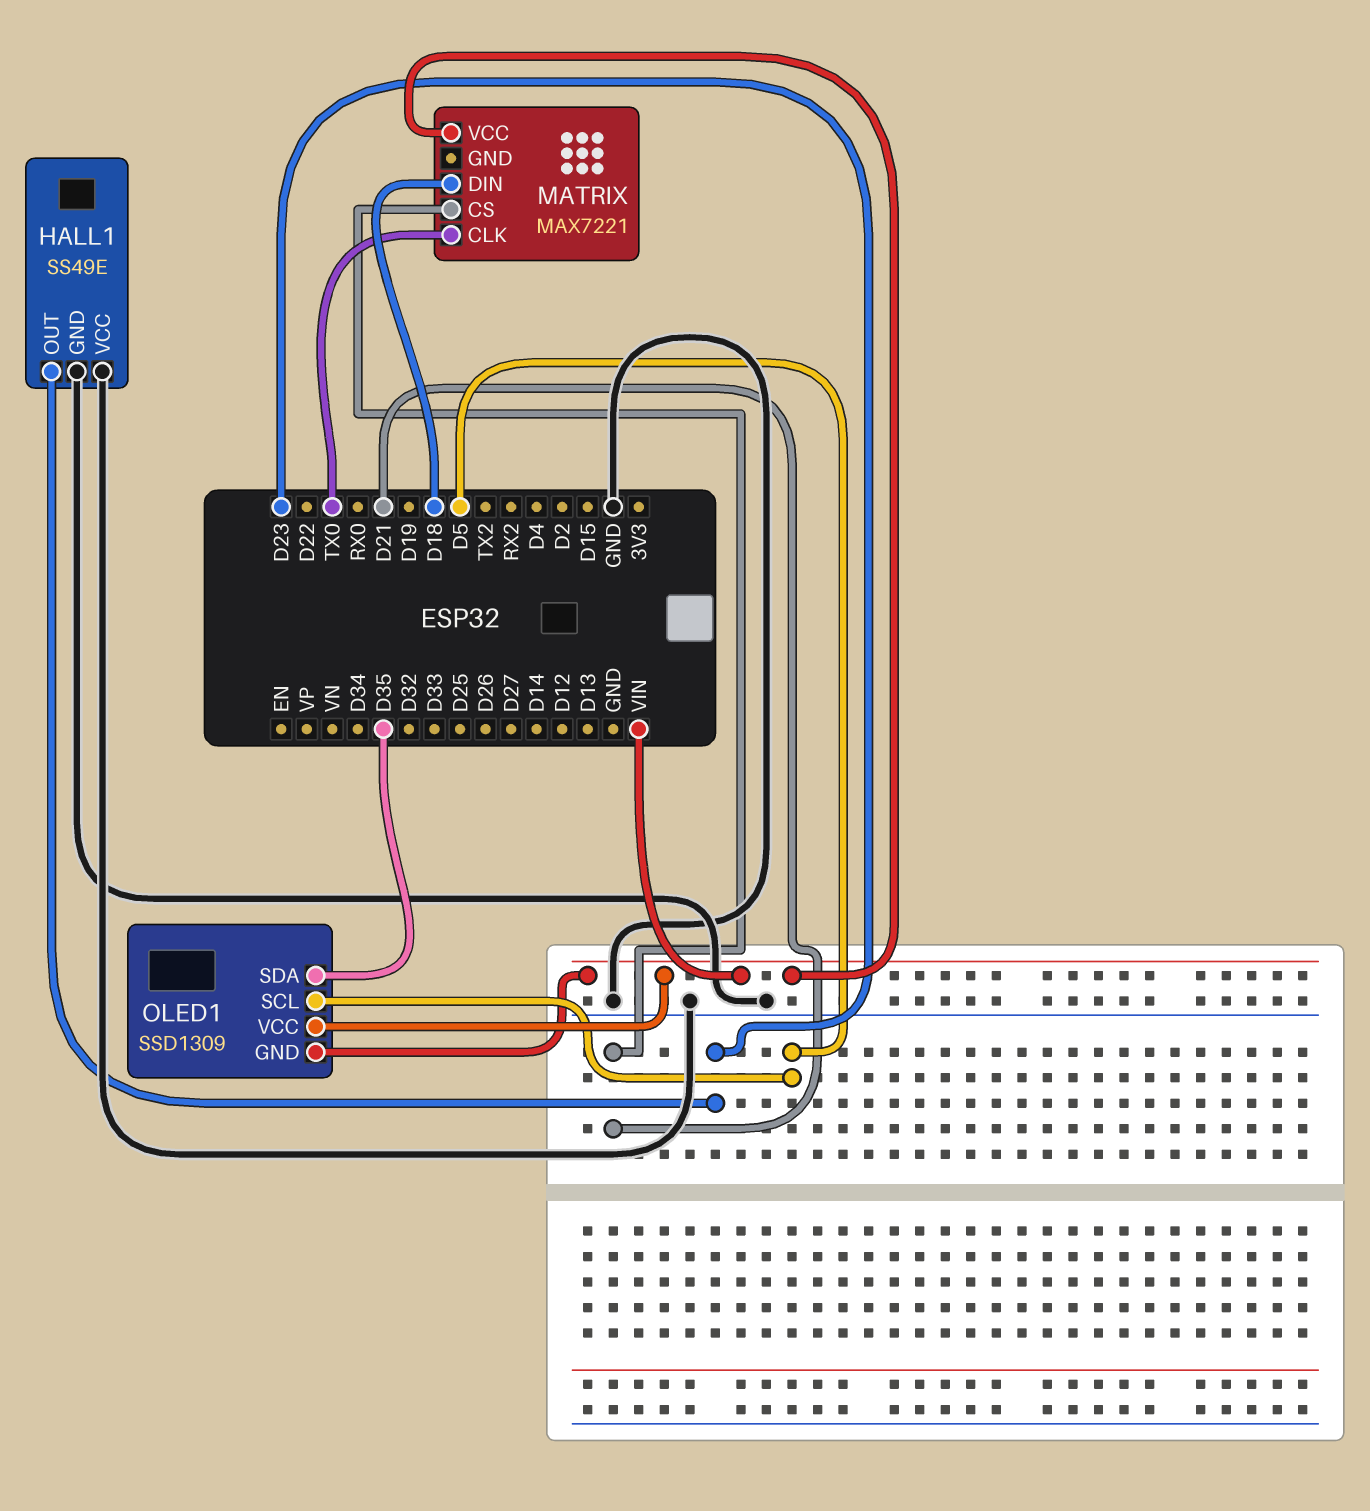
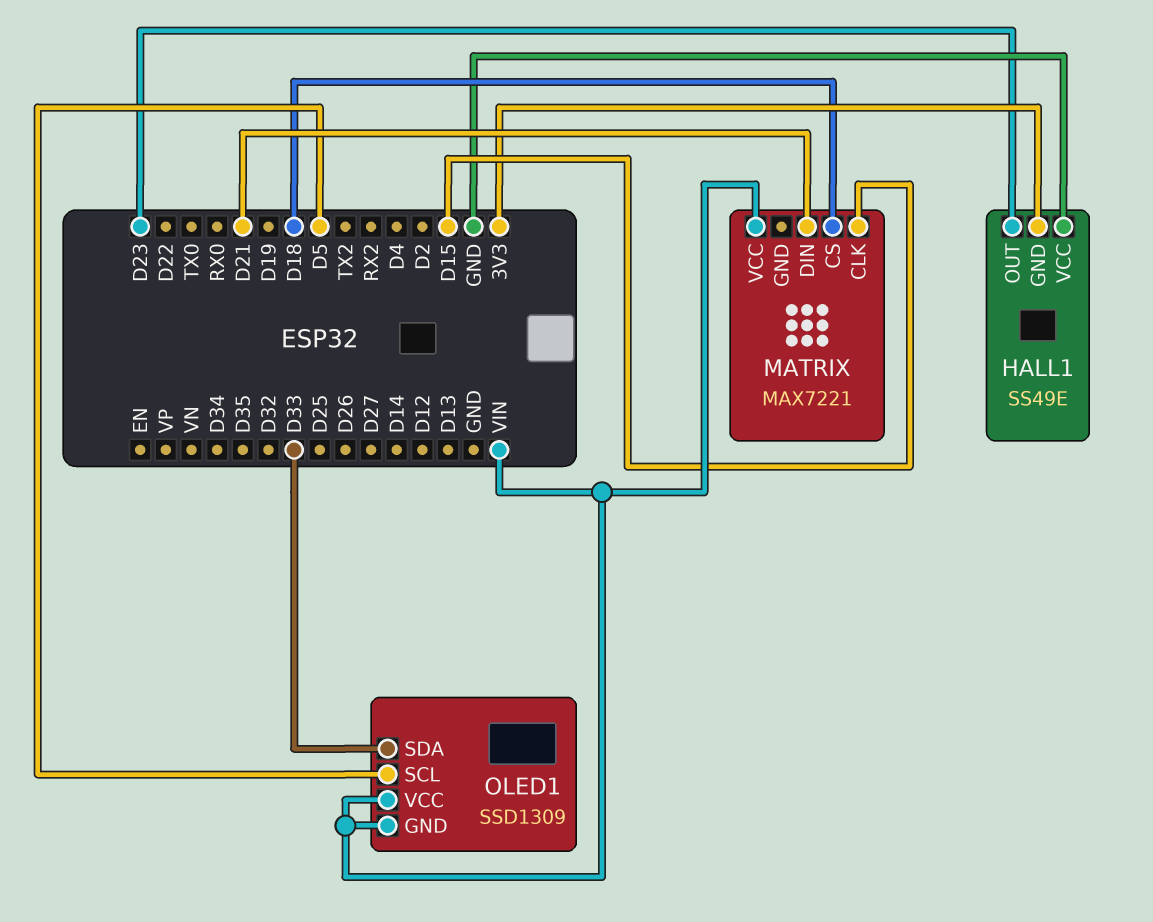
HALL1 pin GND: GND -> 3V3
MATRIX pin CLK: TX0 -> D15
MATRIX pin CS: D21 -> D18
MATRIX pin DIN: D18 -> D21
OLED1 pin SDA: D35 -> D33

